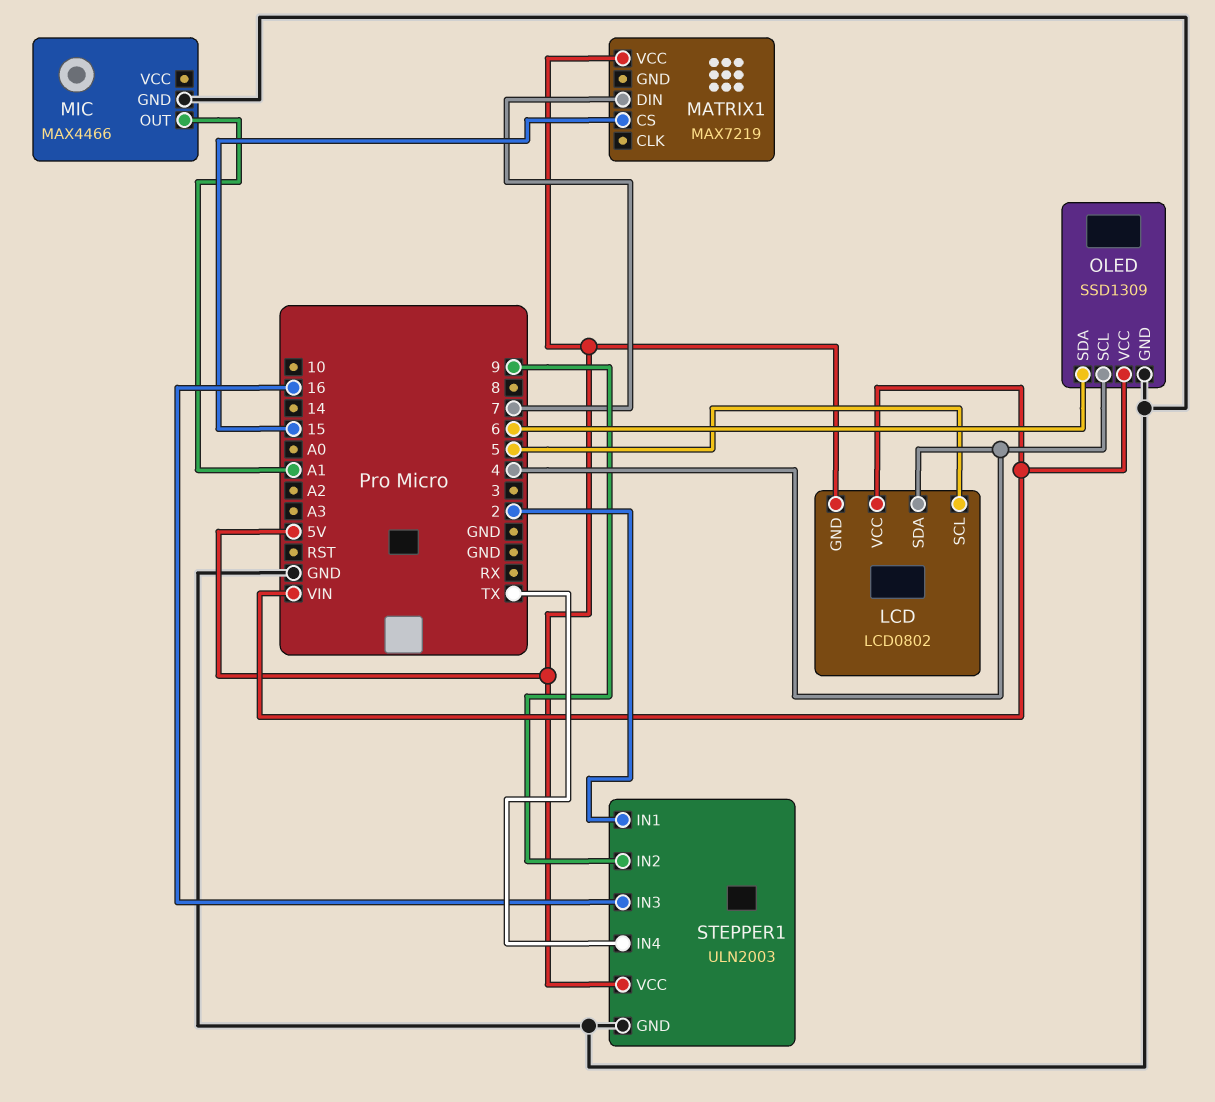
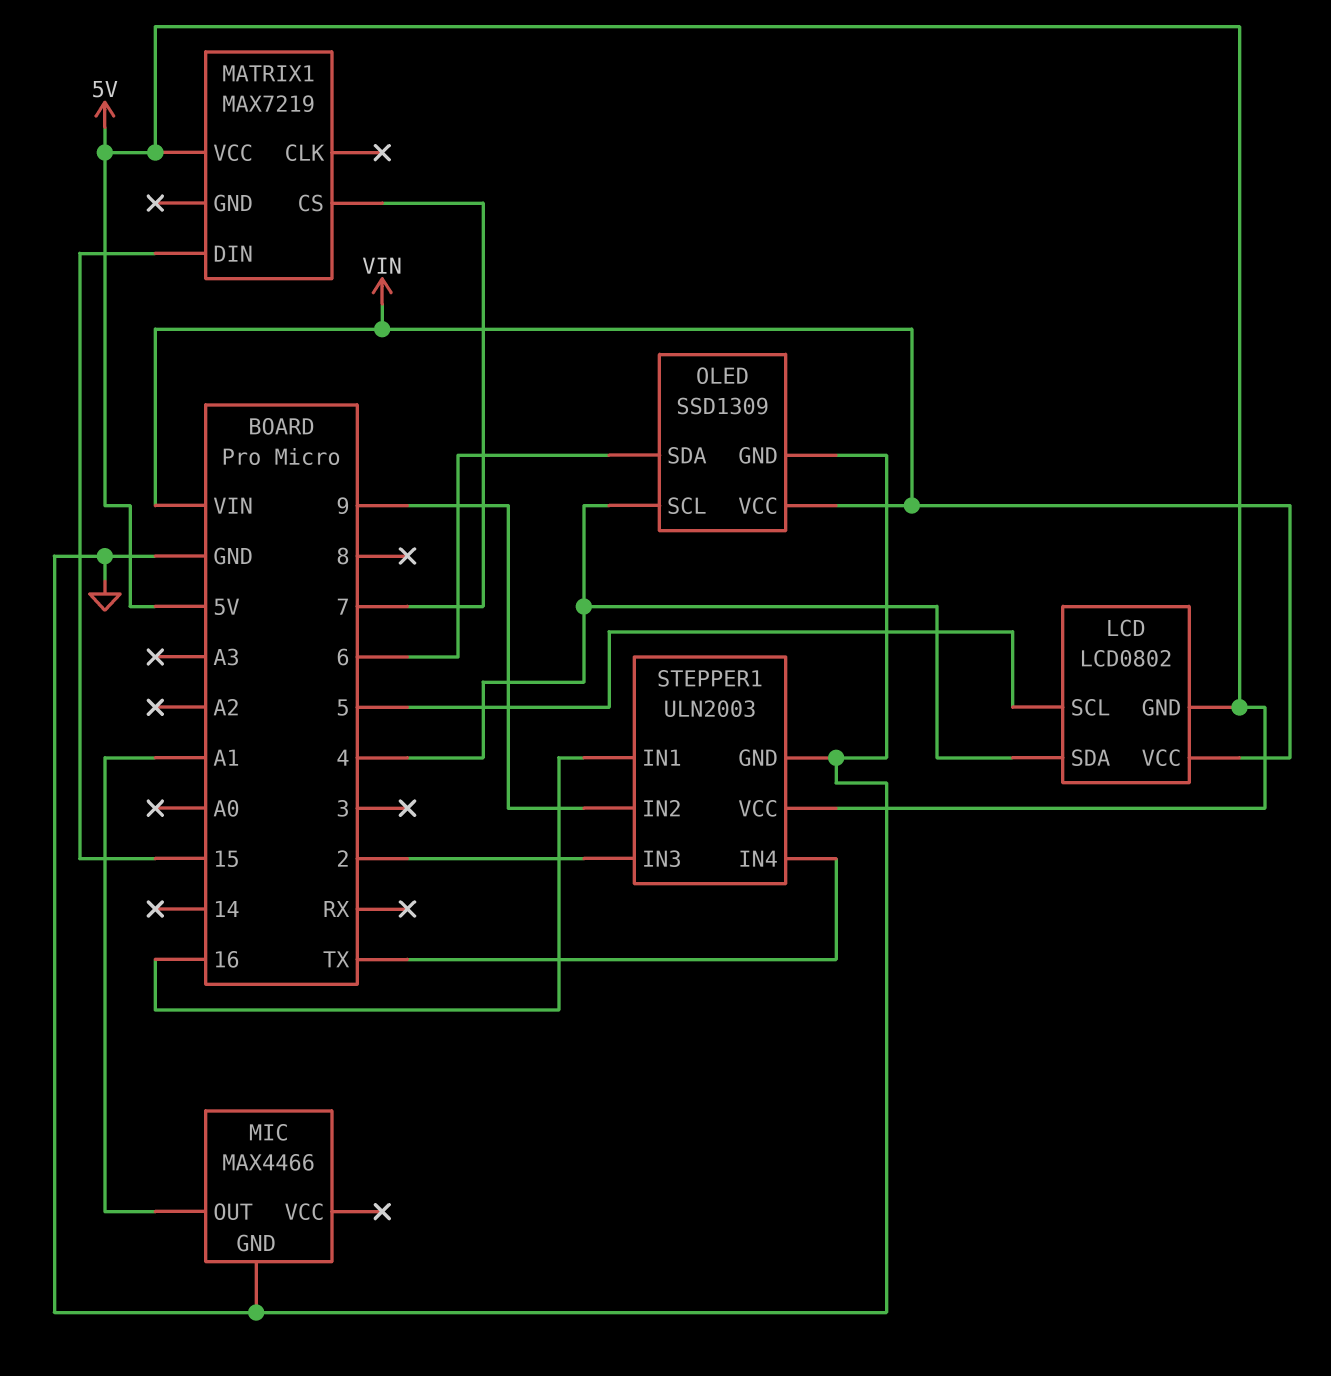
MATRIX1 pin CS: 15 -> 7
MATRIX1 pin DIN: 7 -> 15
STEPPER1 pin IN1: 2 -> 16
STEPPER1 pin IN3: 16 -> 2

